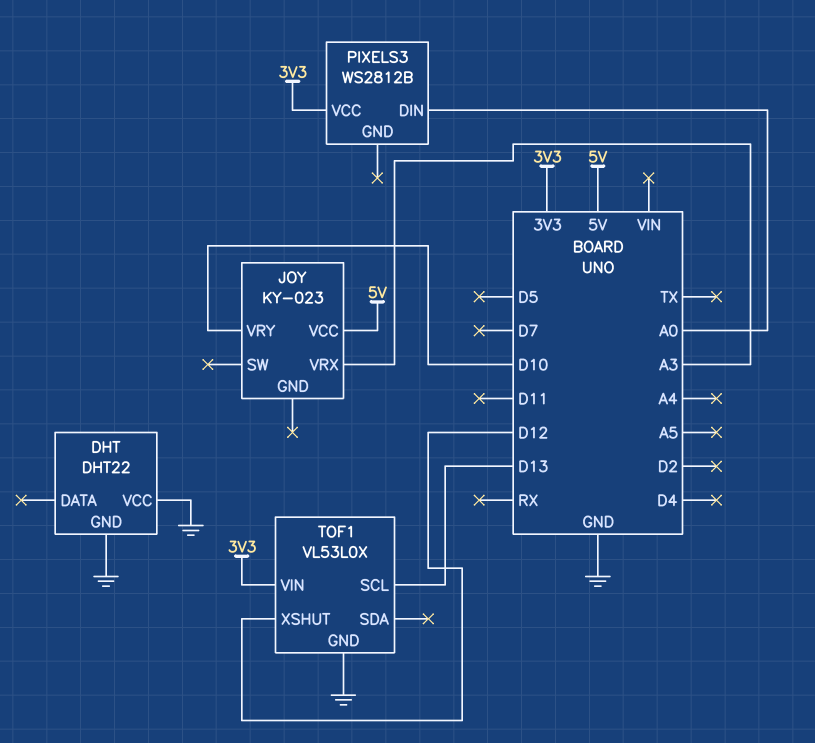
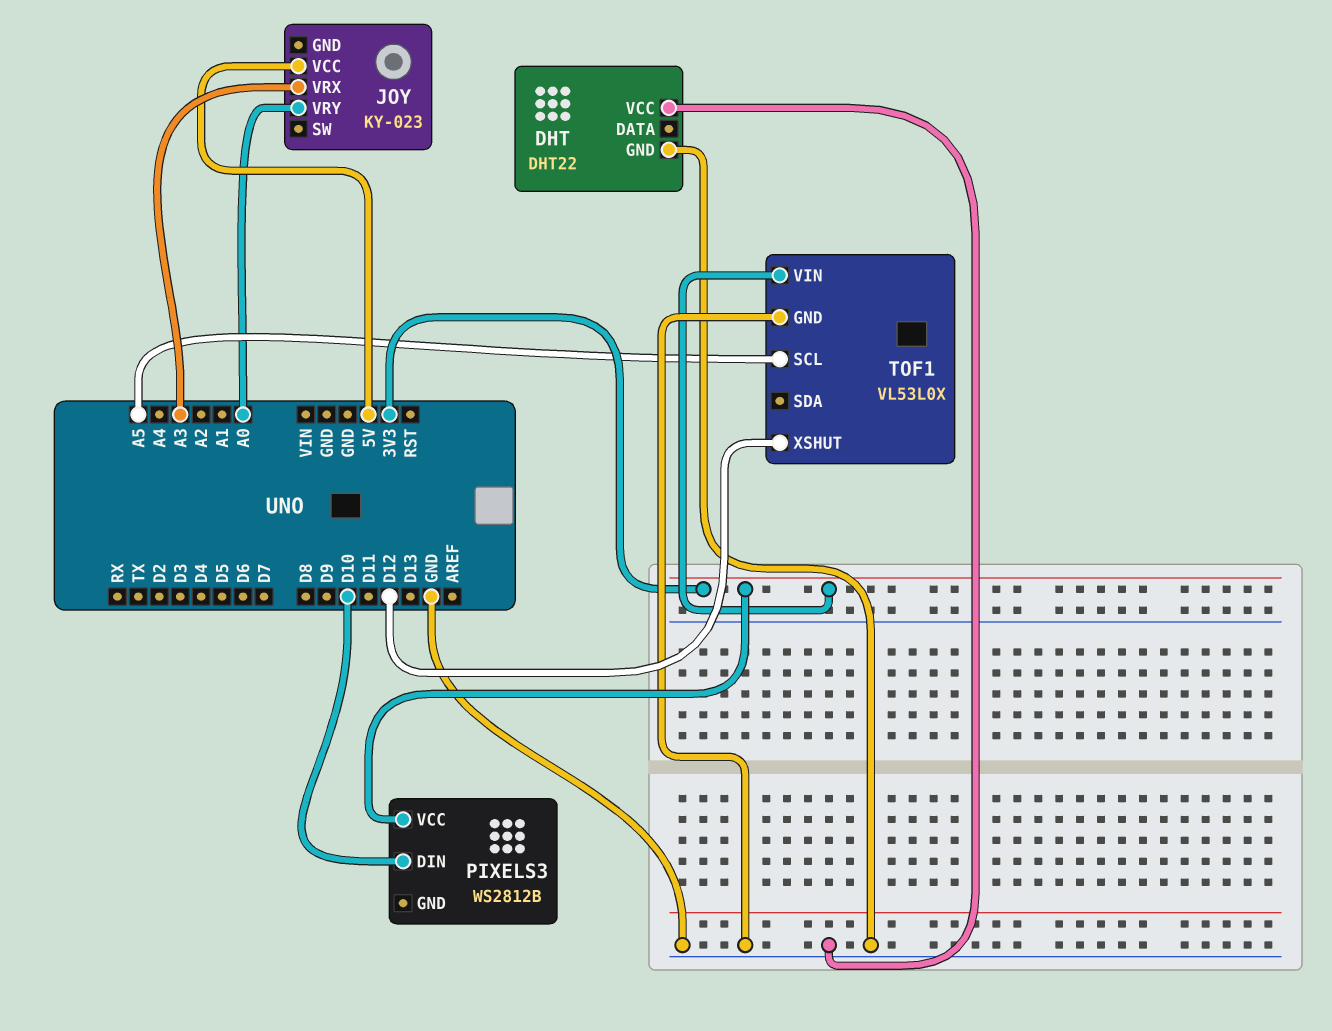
JOY pin VRY: D10 -> A0
PIXELS3 pin DIN: A0 -> D10
TOF1 pin SCL: D13 -> A5

